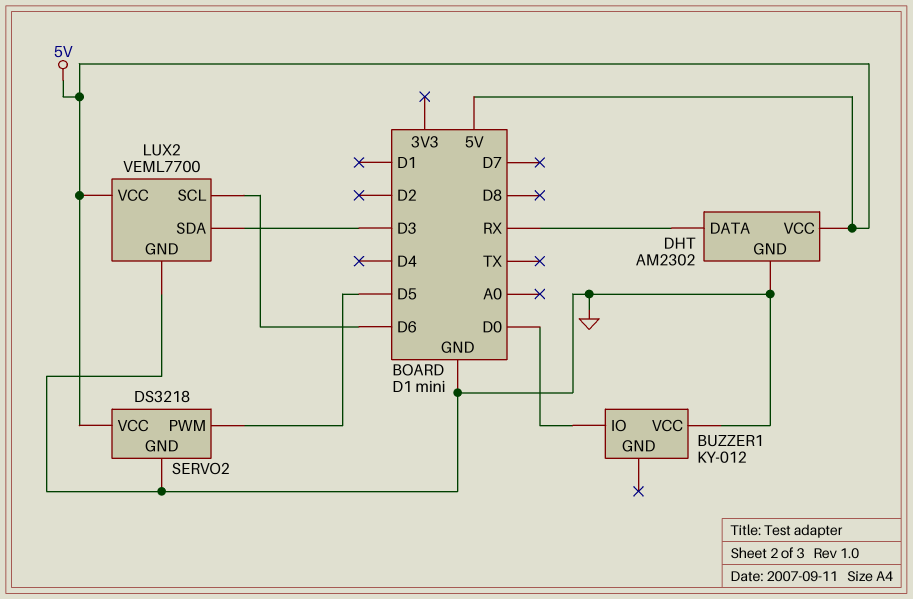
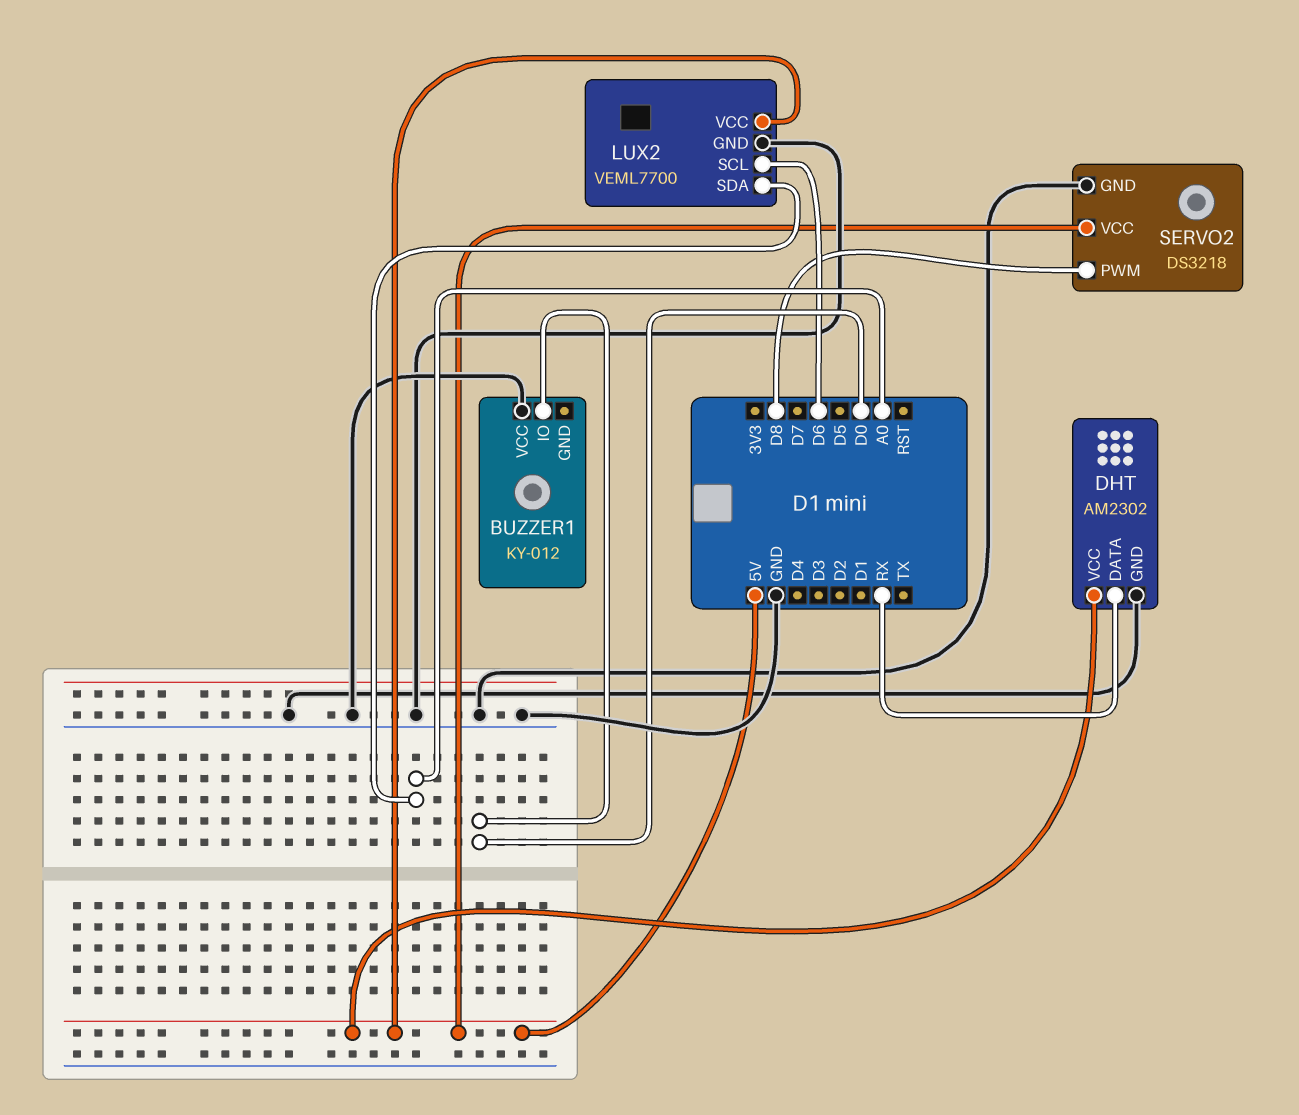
LUX2 pin SDA: D3 -> A0
SERVO2 pin PWM: D5 -> D8

